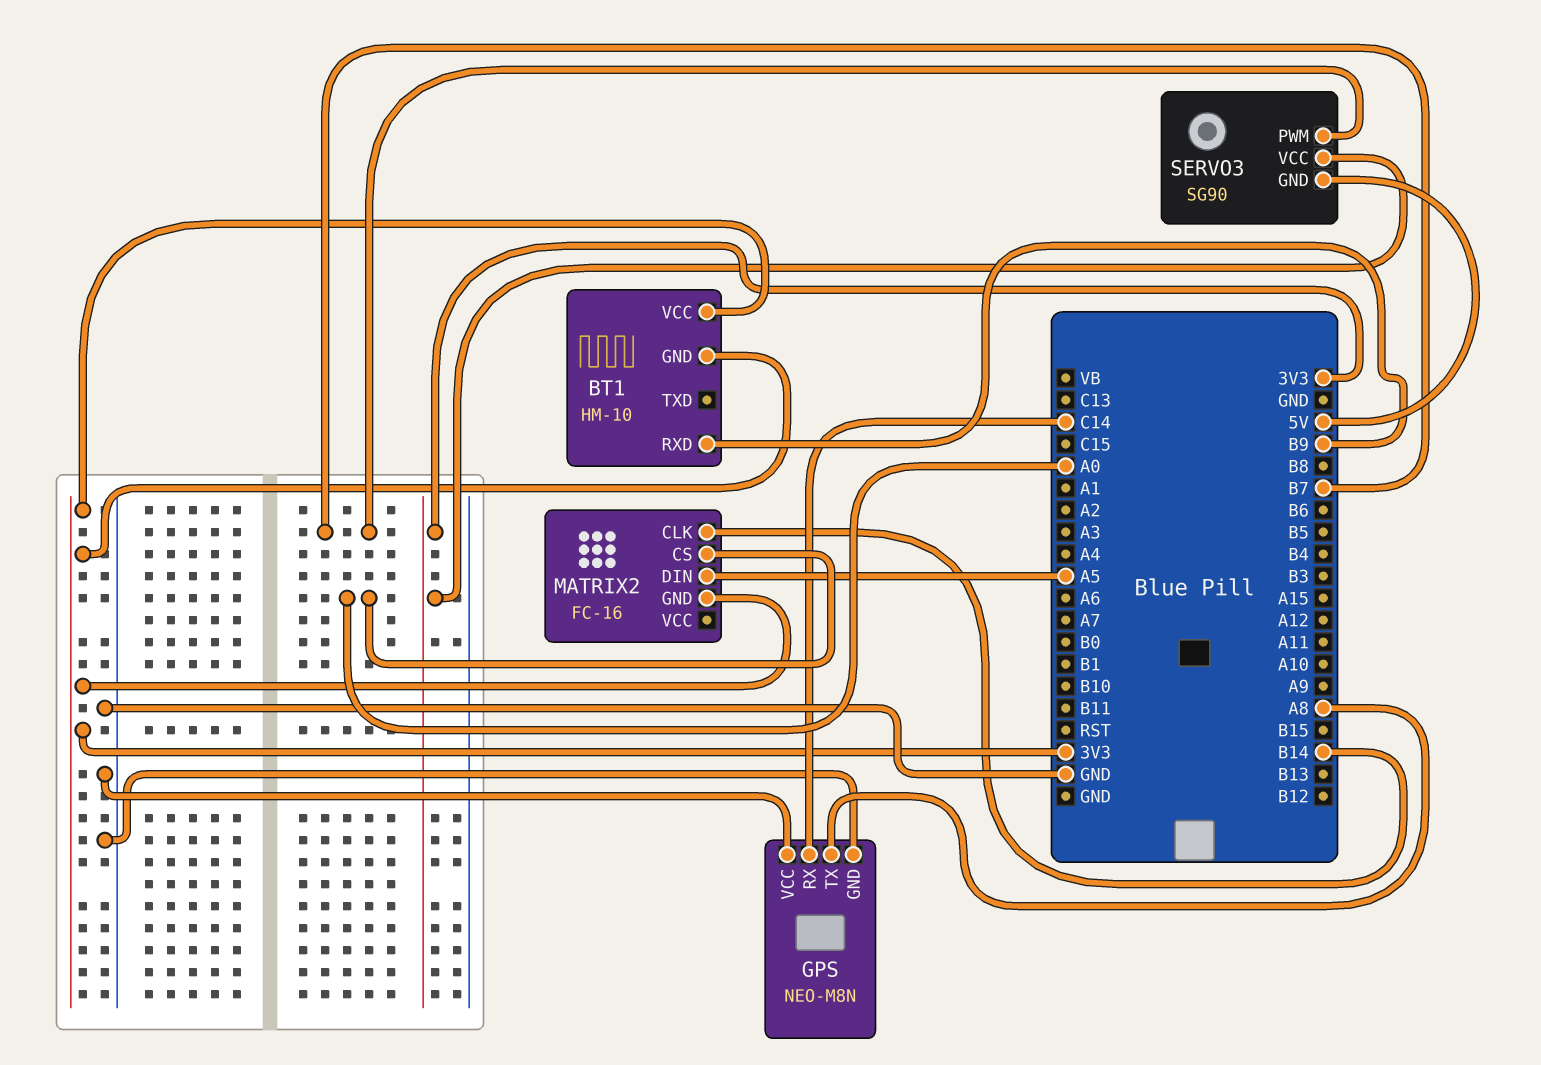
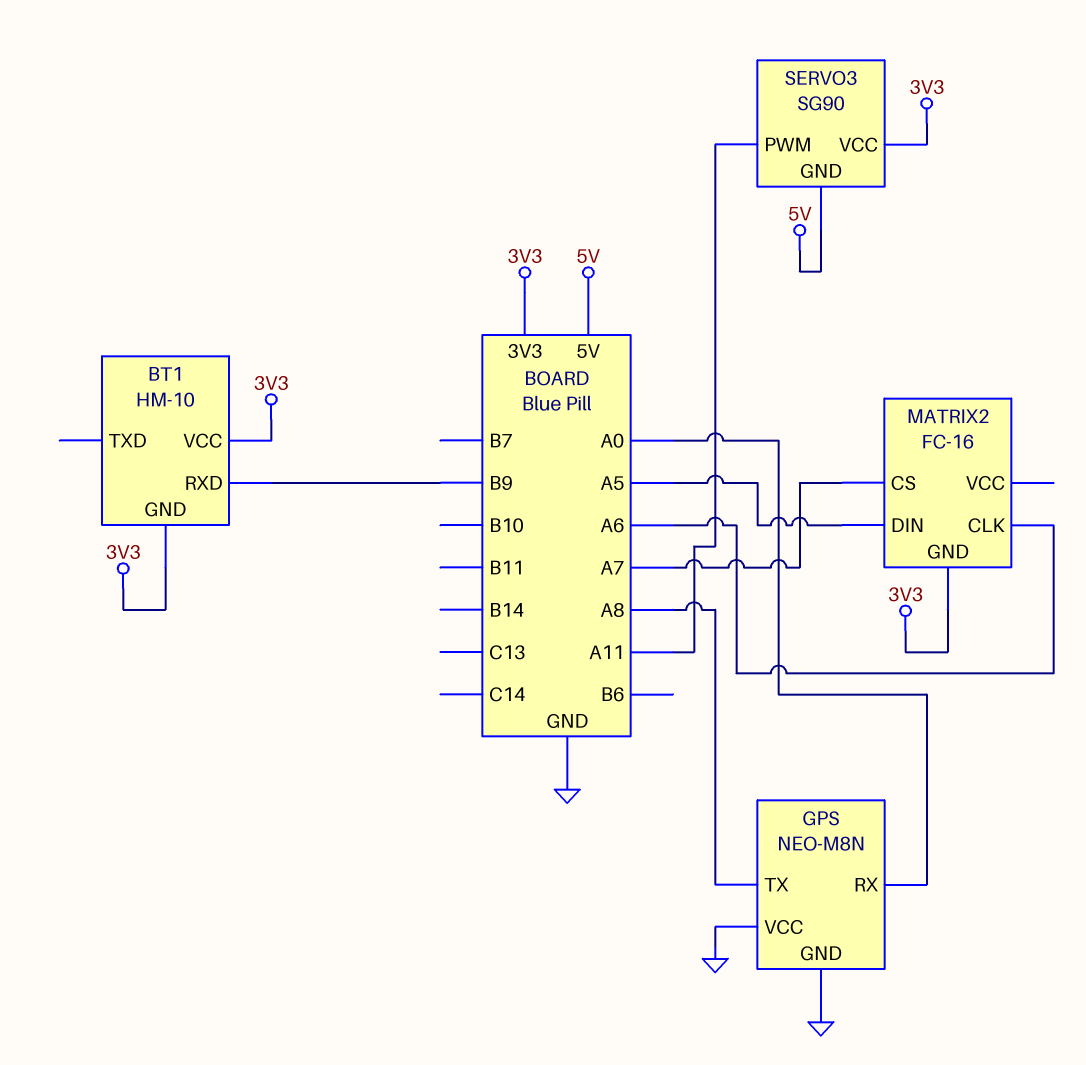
GPS pin RX: C14 -> A0
MATRIX2 pin CLK: B14 -> A6
MATRIX2 pin CS: A0 -> A7
SERVO3 pin PWM: B7 -> A11

